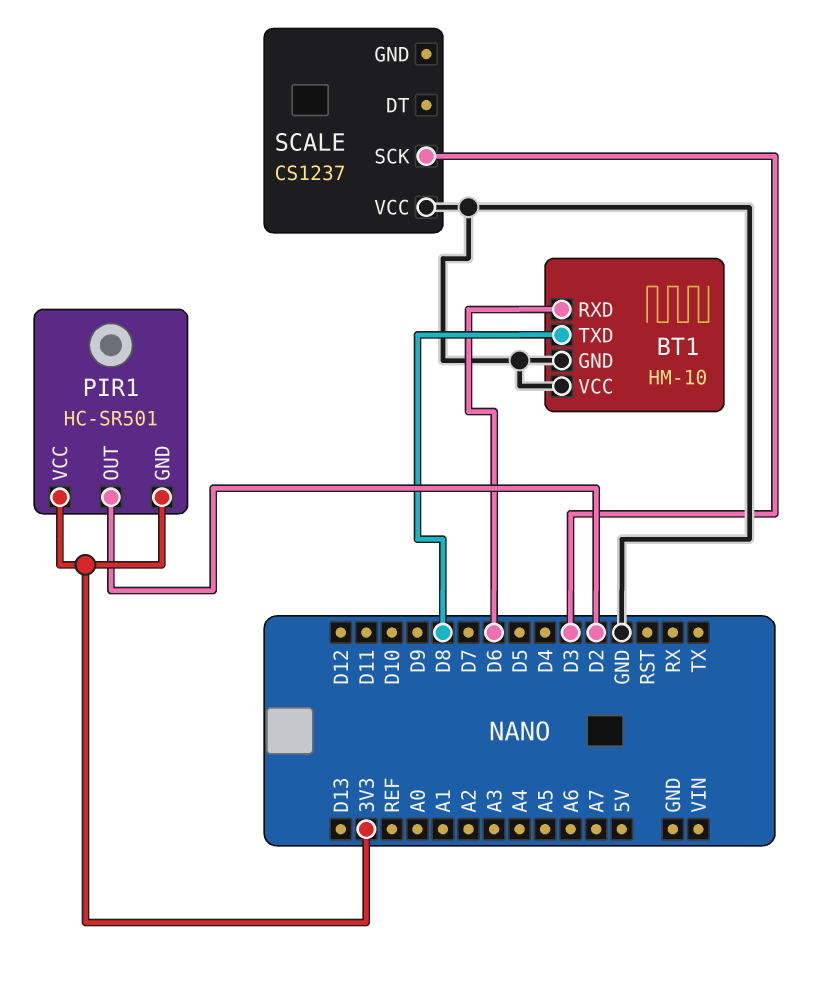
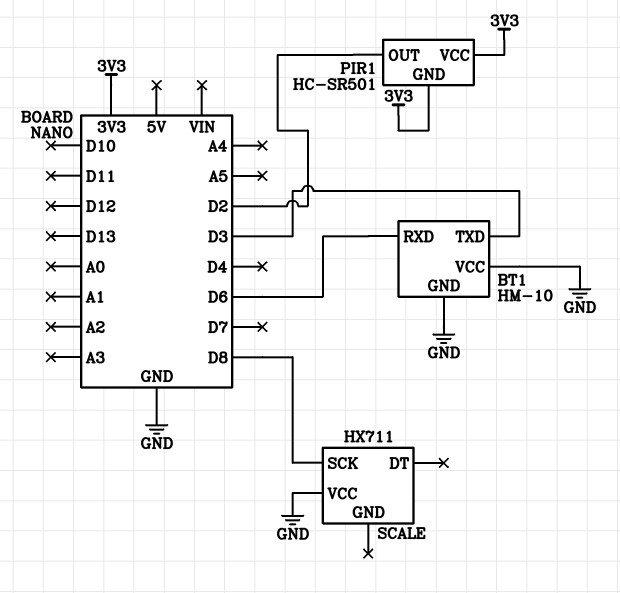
BT1 pin TXD: D8 -> D3
SCALE: CS1237 -> HX711
SCALE pin SCK: D3 -> D8

